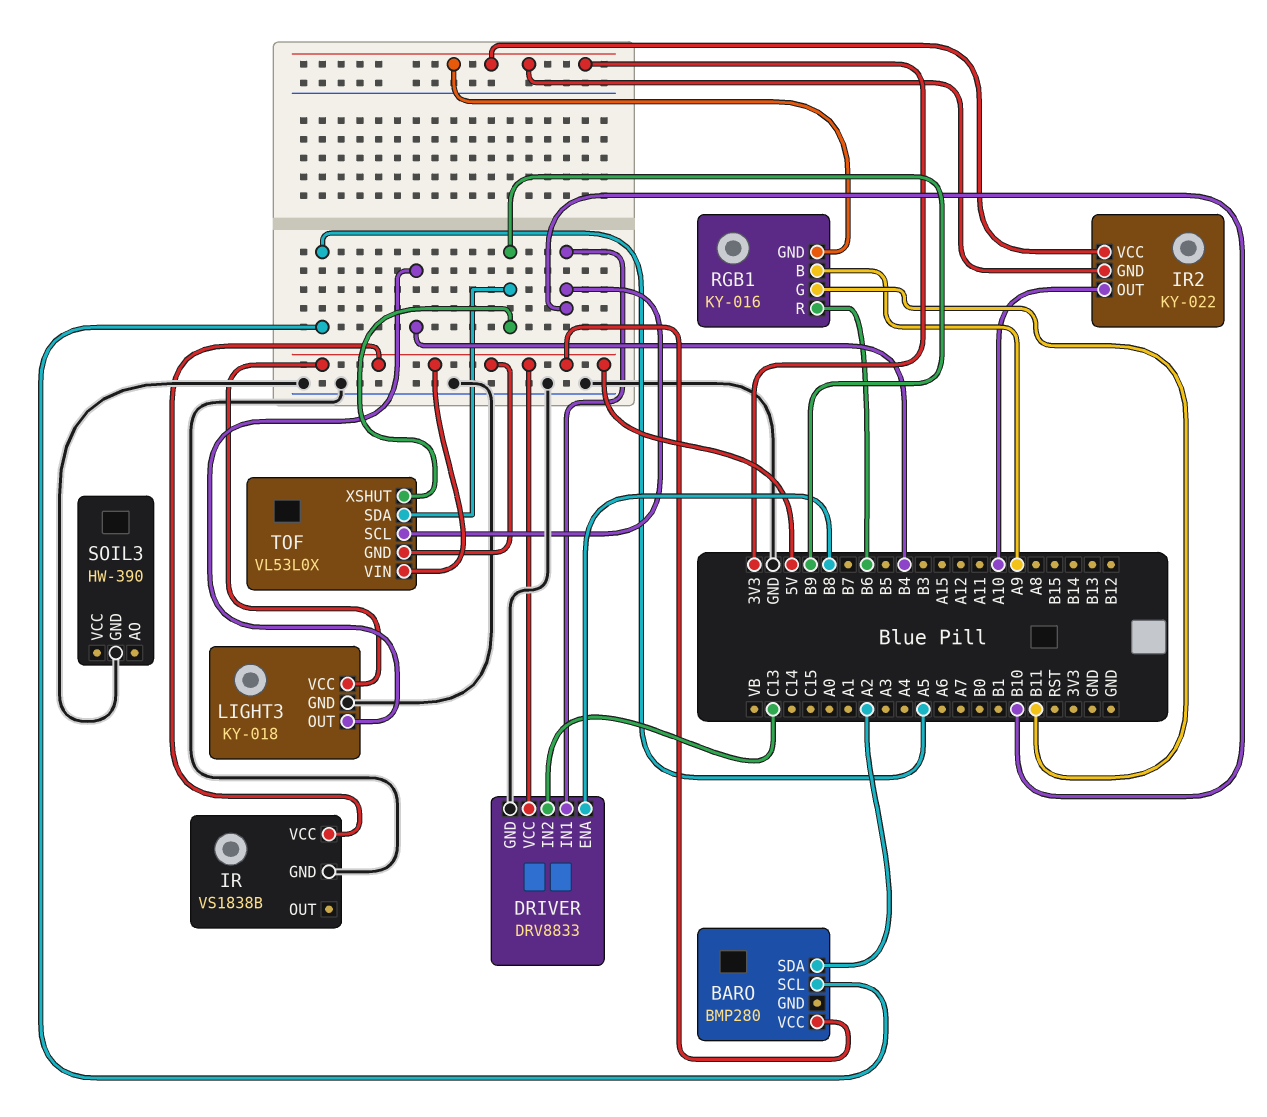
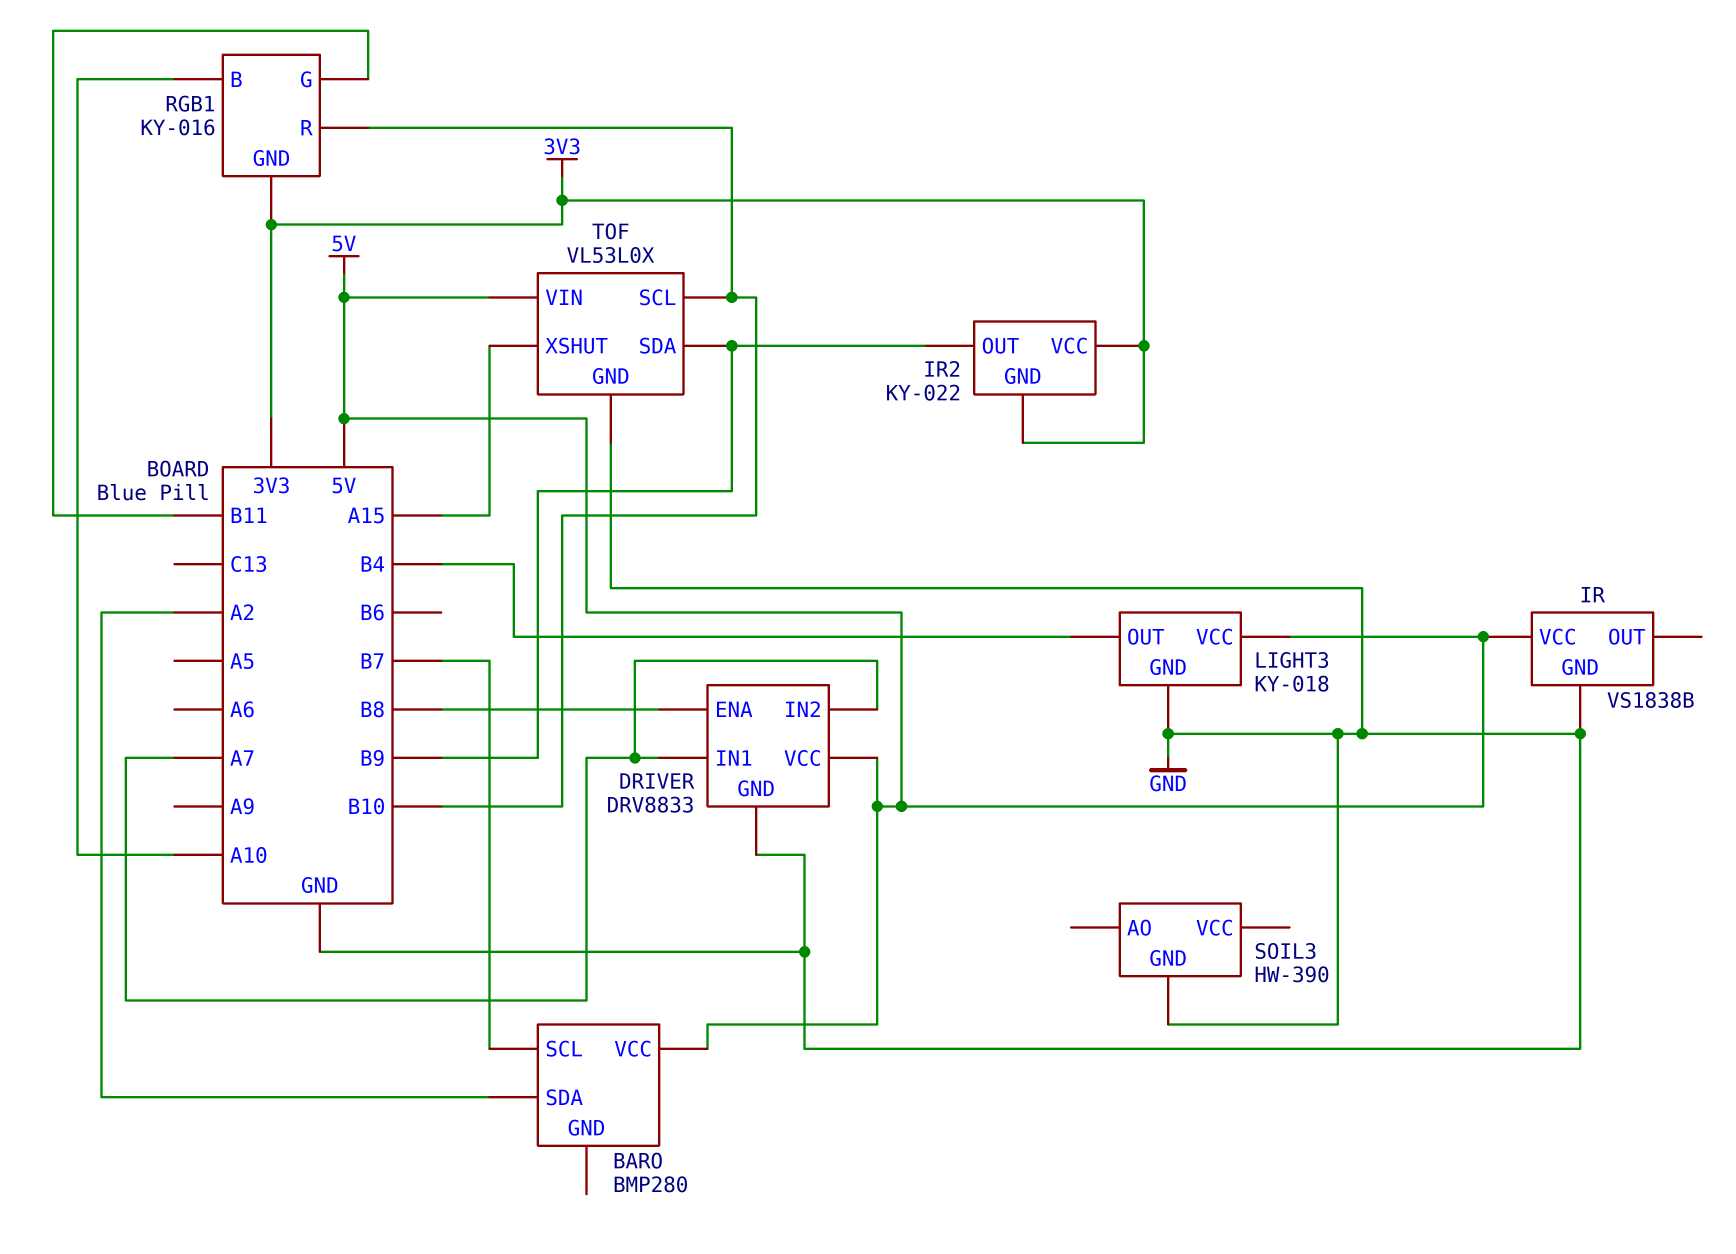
BARO pin SCL: A5 -> B7
DRIVER pin IN1: B10 -> A7
DRIVER pin IN2: C13 -> A7
IR2 pin OUT: A10 -> B9
RGB1 pin B: A9 -> A10
RGB1 pin R: B6 -> B10
TOF pin GND: 5V -> GND
TOF pin XSHUT: B9 -> A15

